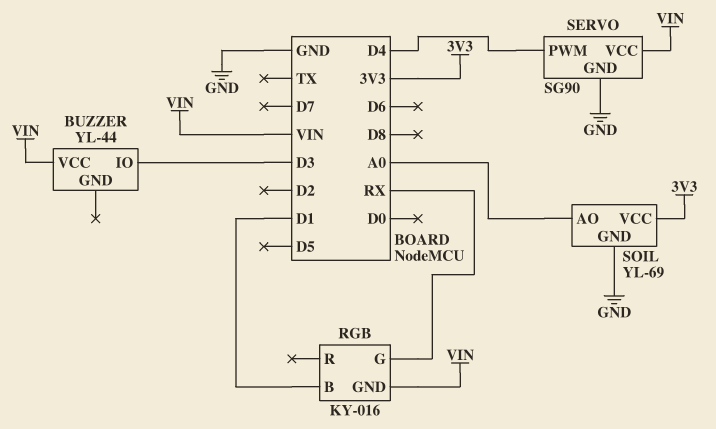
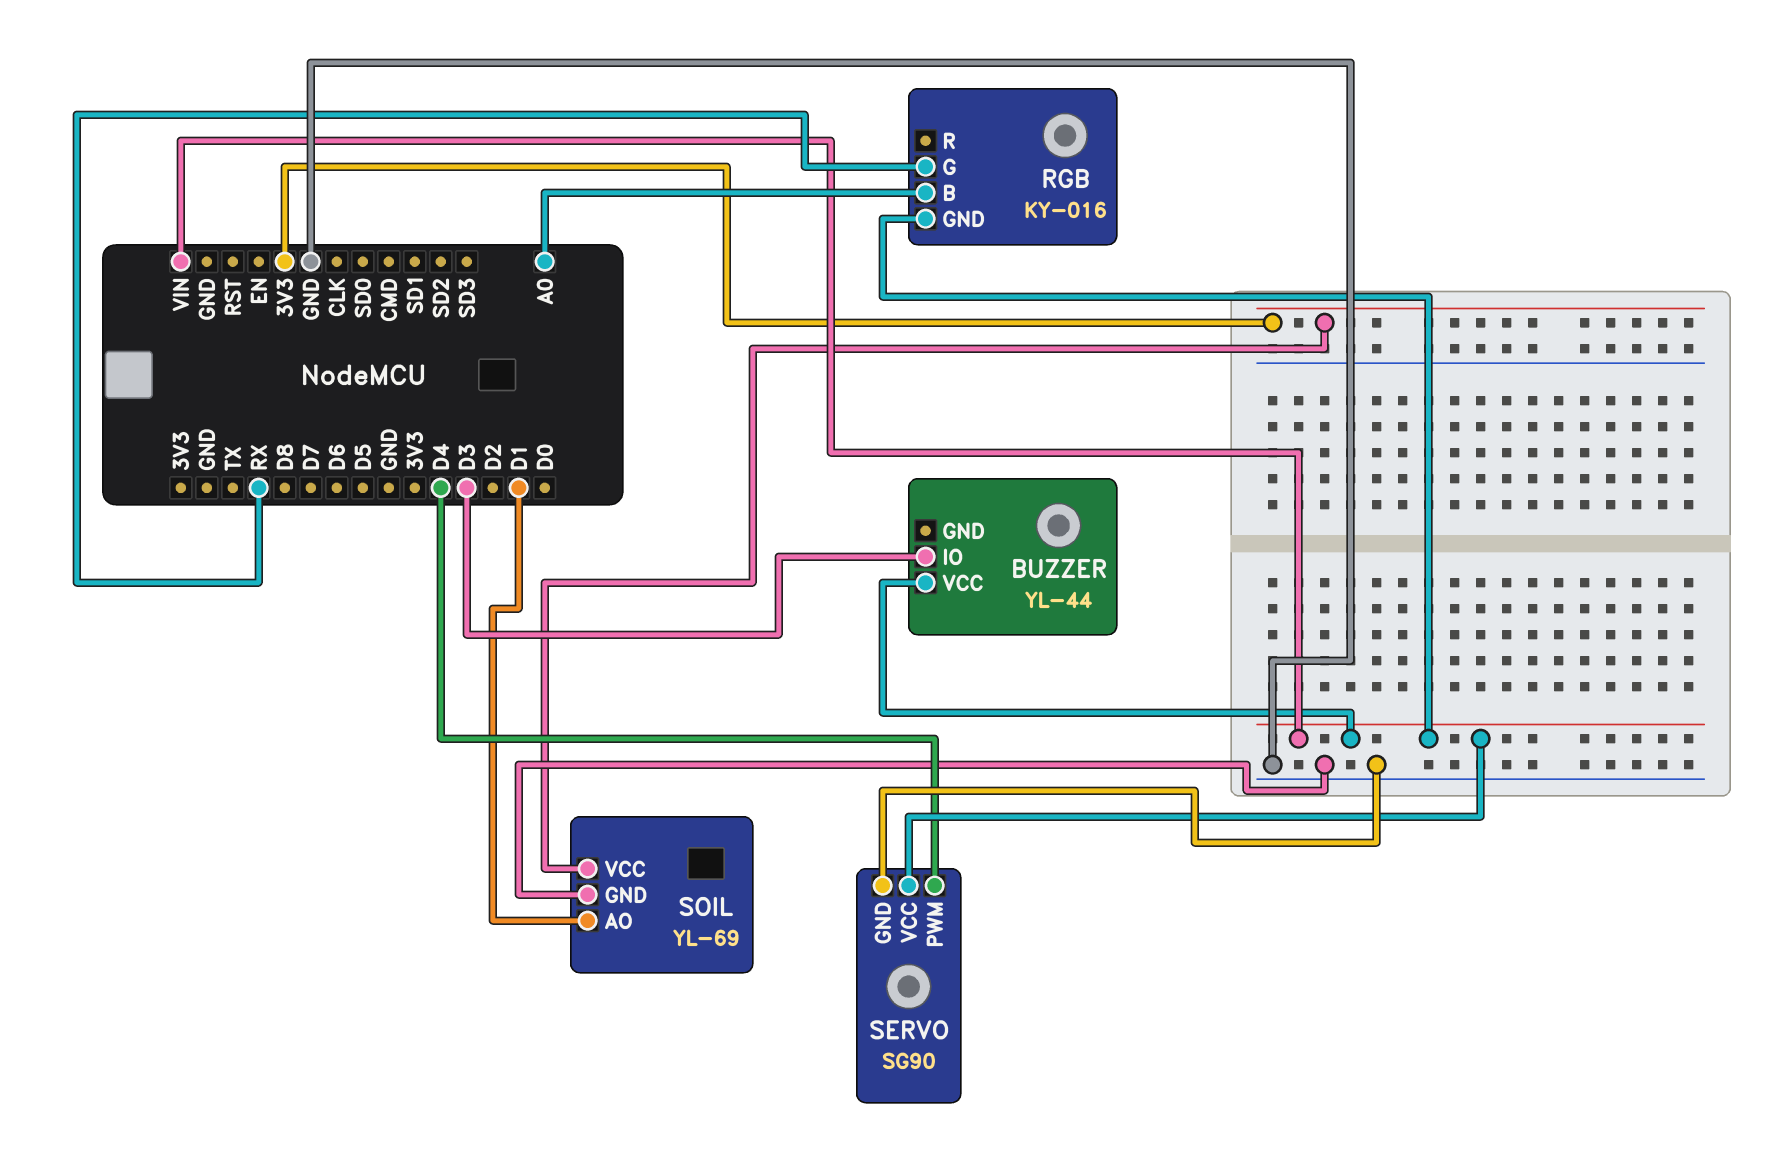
RGB pin B: D1 -> A0
SOIL pin AO: A0 -> D1

